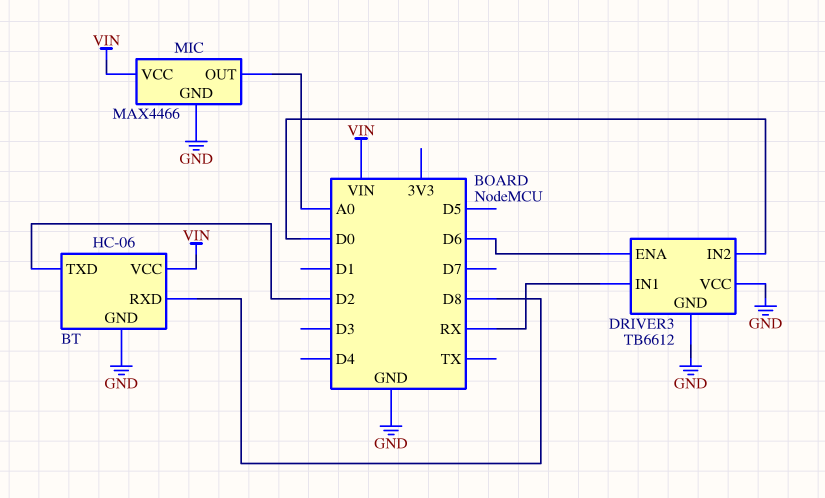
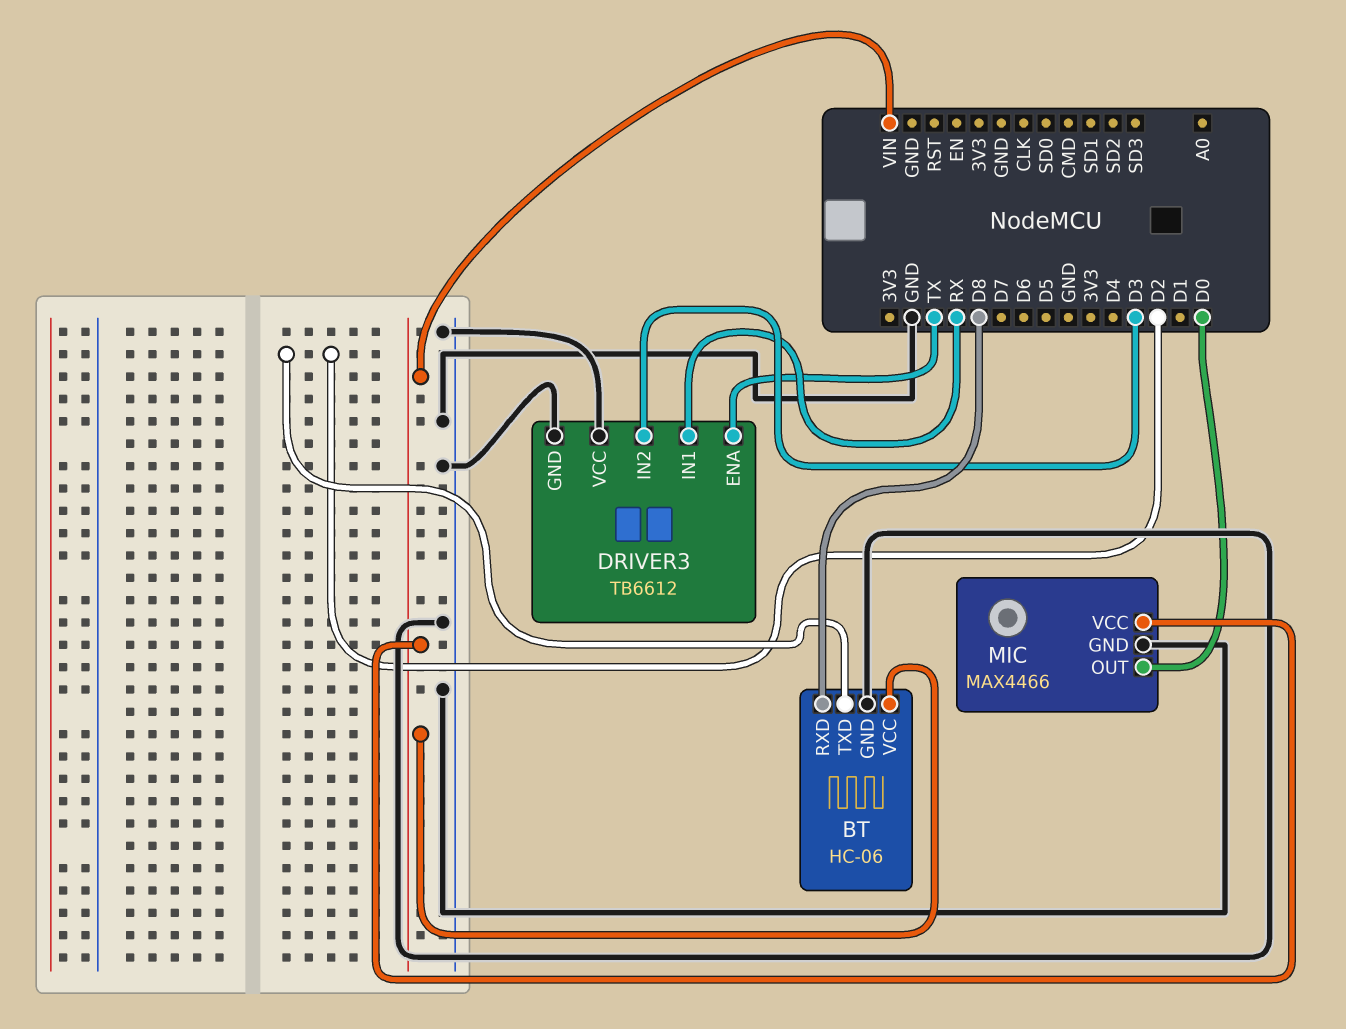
DRIVER3 pin ENA: D6 -> TX
DRIVER3 pin IN2: D0 -> D3
MIC pin OUT: A0 -> D0

